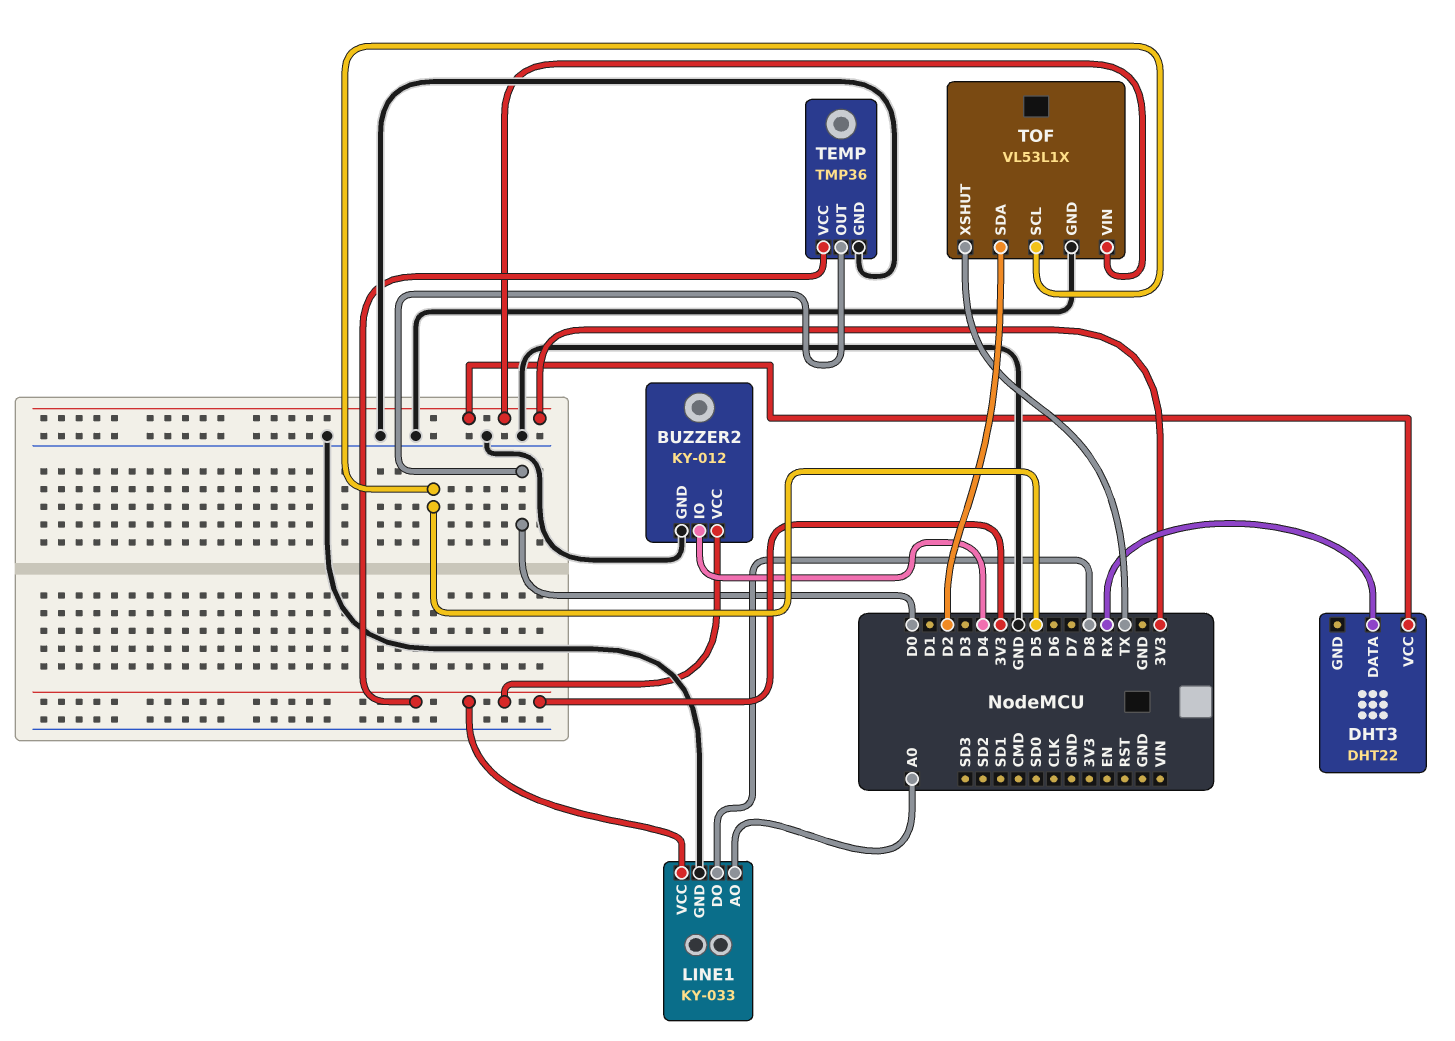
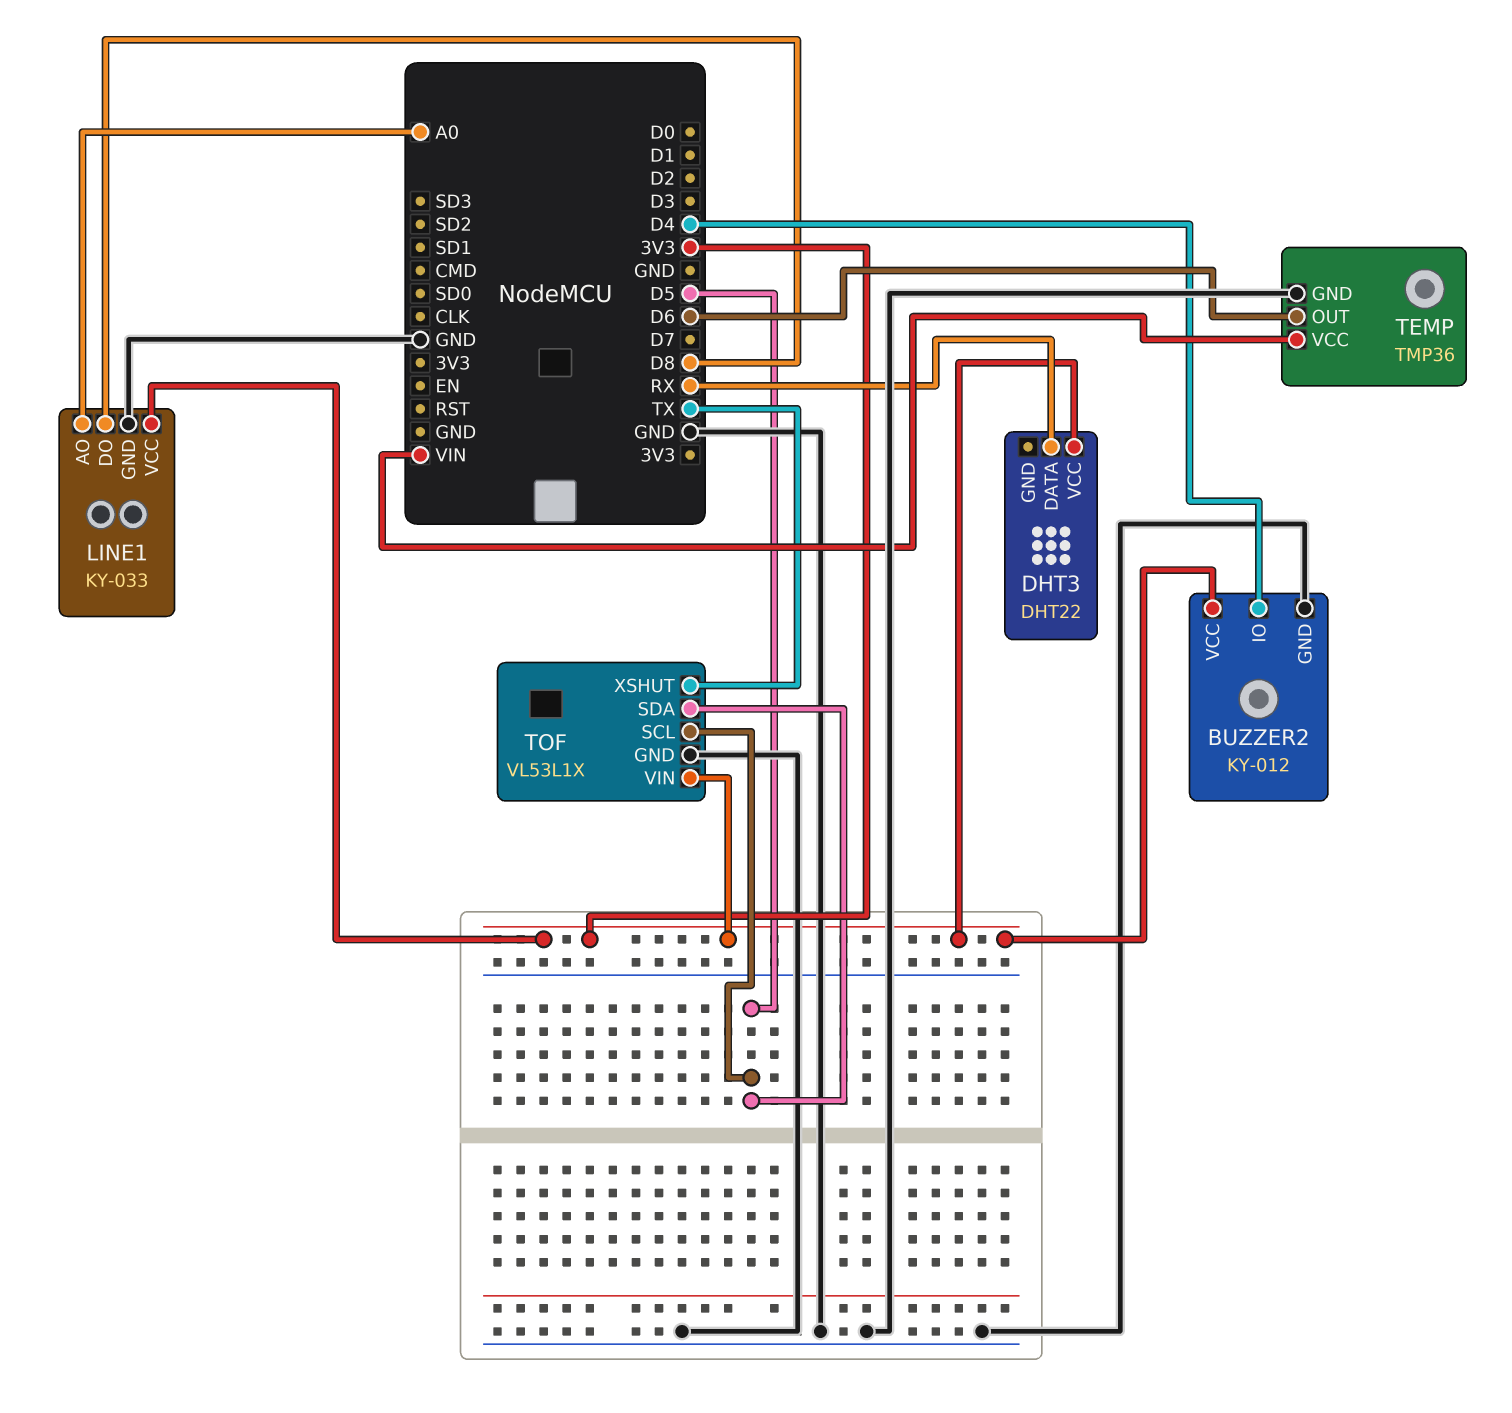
TEMP pin OUT: D0 -> D6
TEMP pin VCC: 3V3 -> VIN
TOF pin SDA: D2 -> D5

